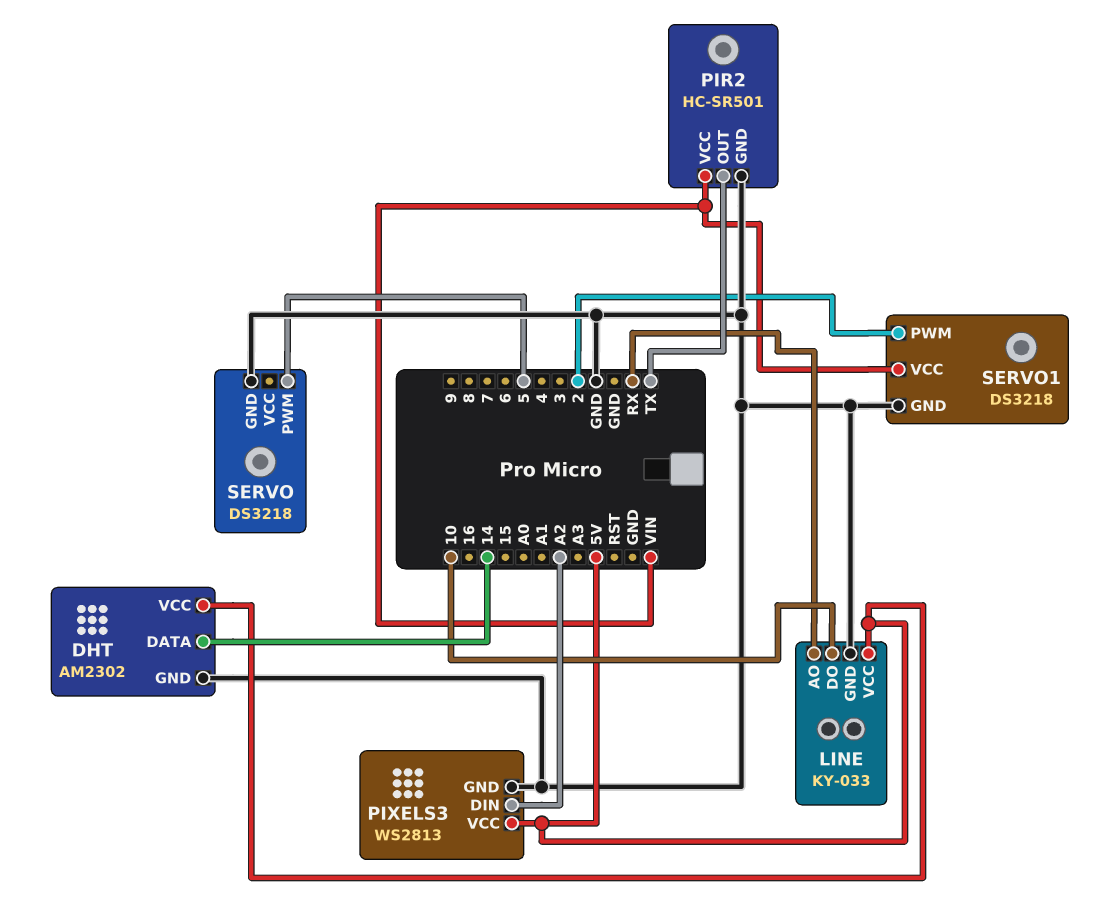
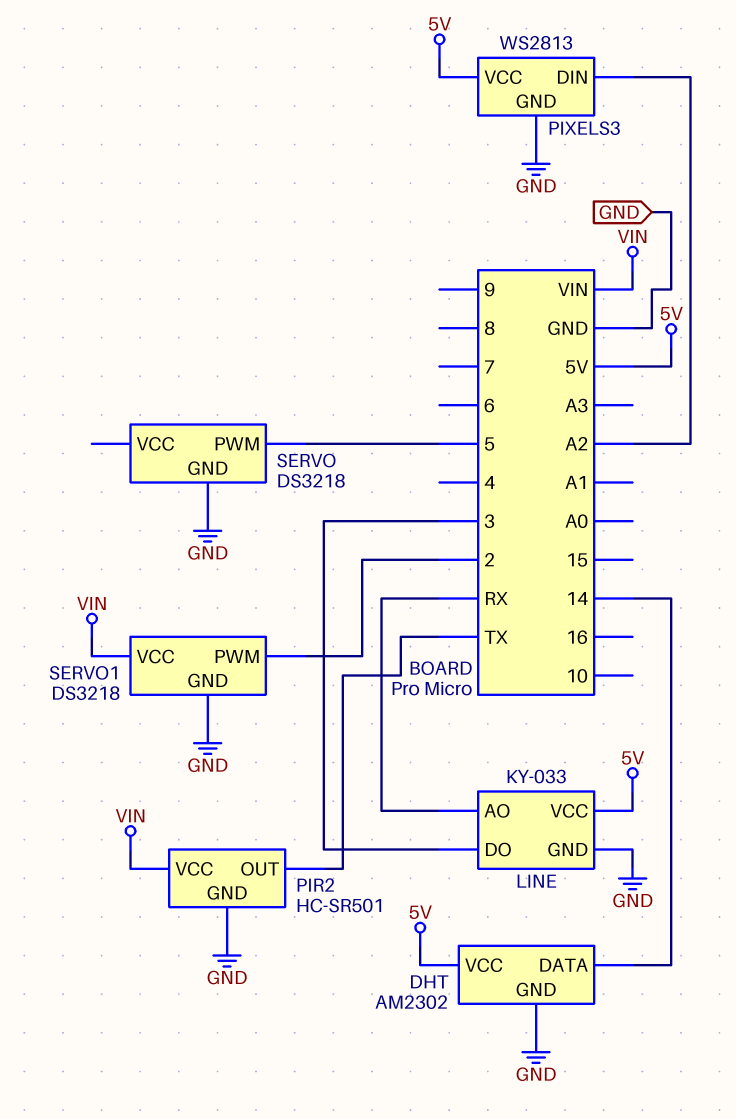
LINE pin DO: 10 -> 3

